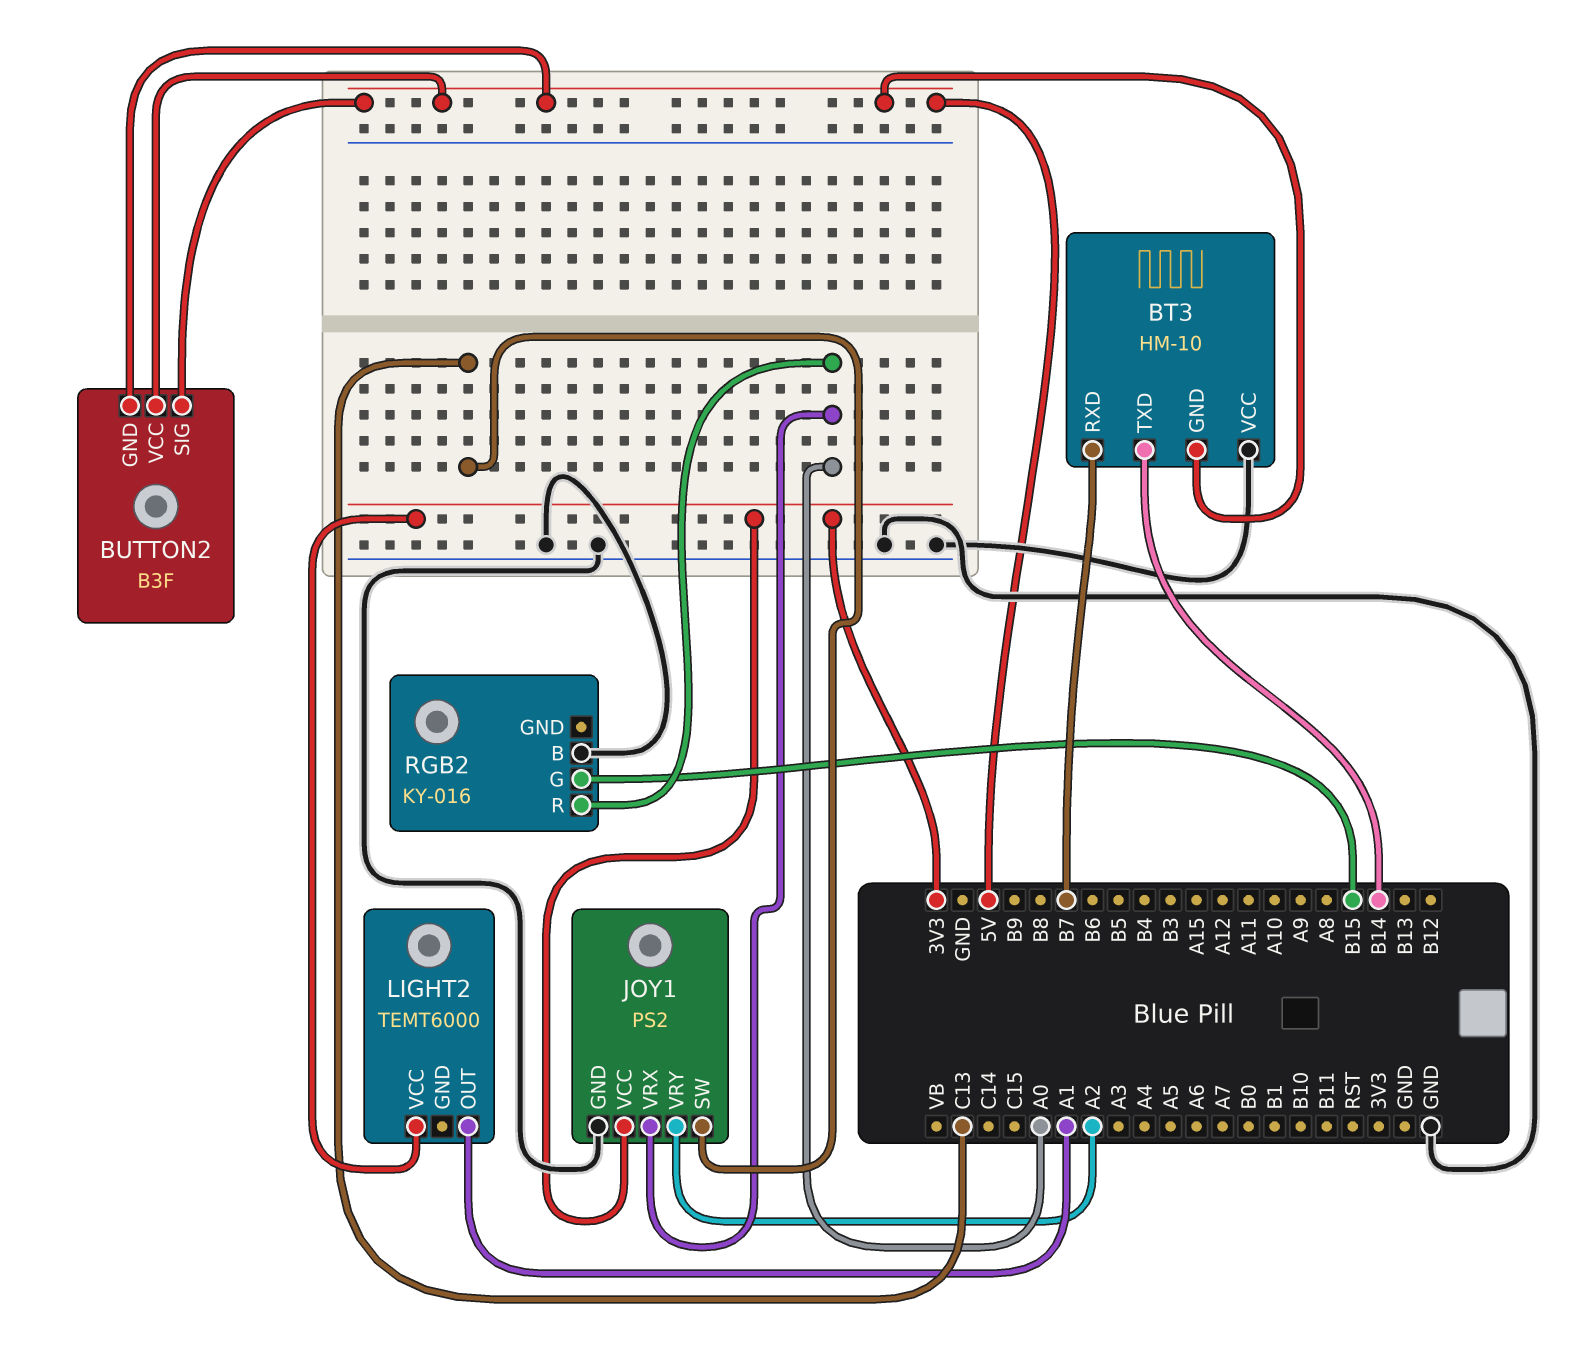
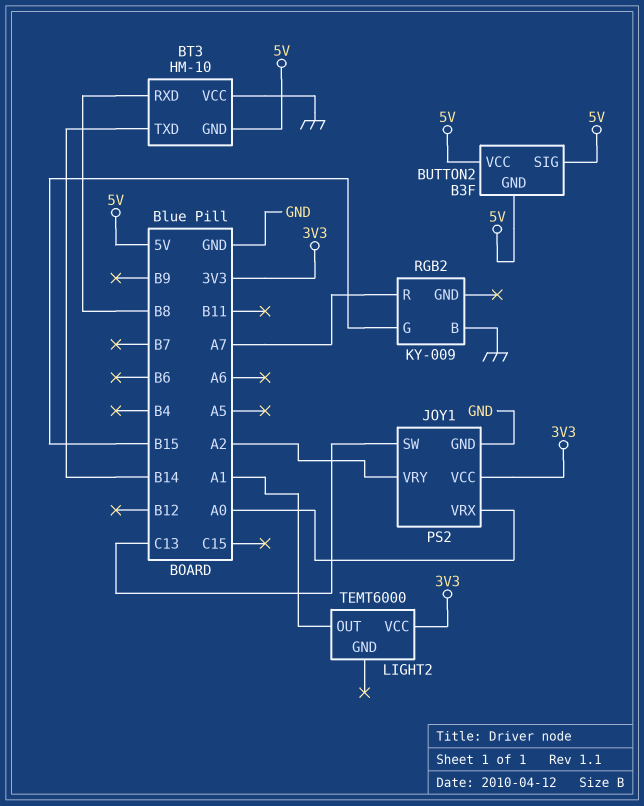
BT3 pin RXD: B7 -> B8
RGB2: KY-016 -> KY-009
RGB2 pin R: A0 -> A7

